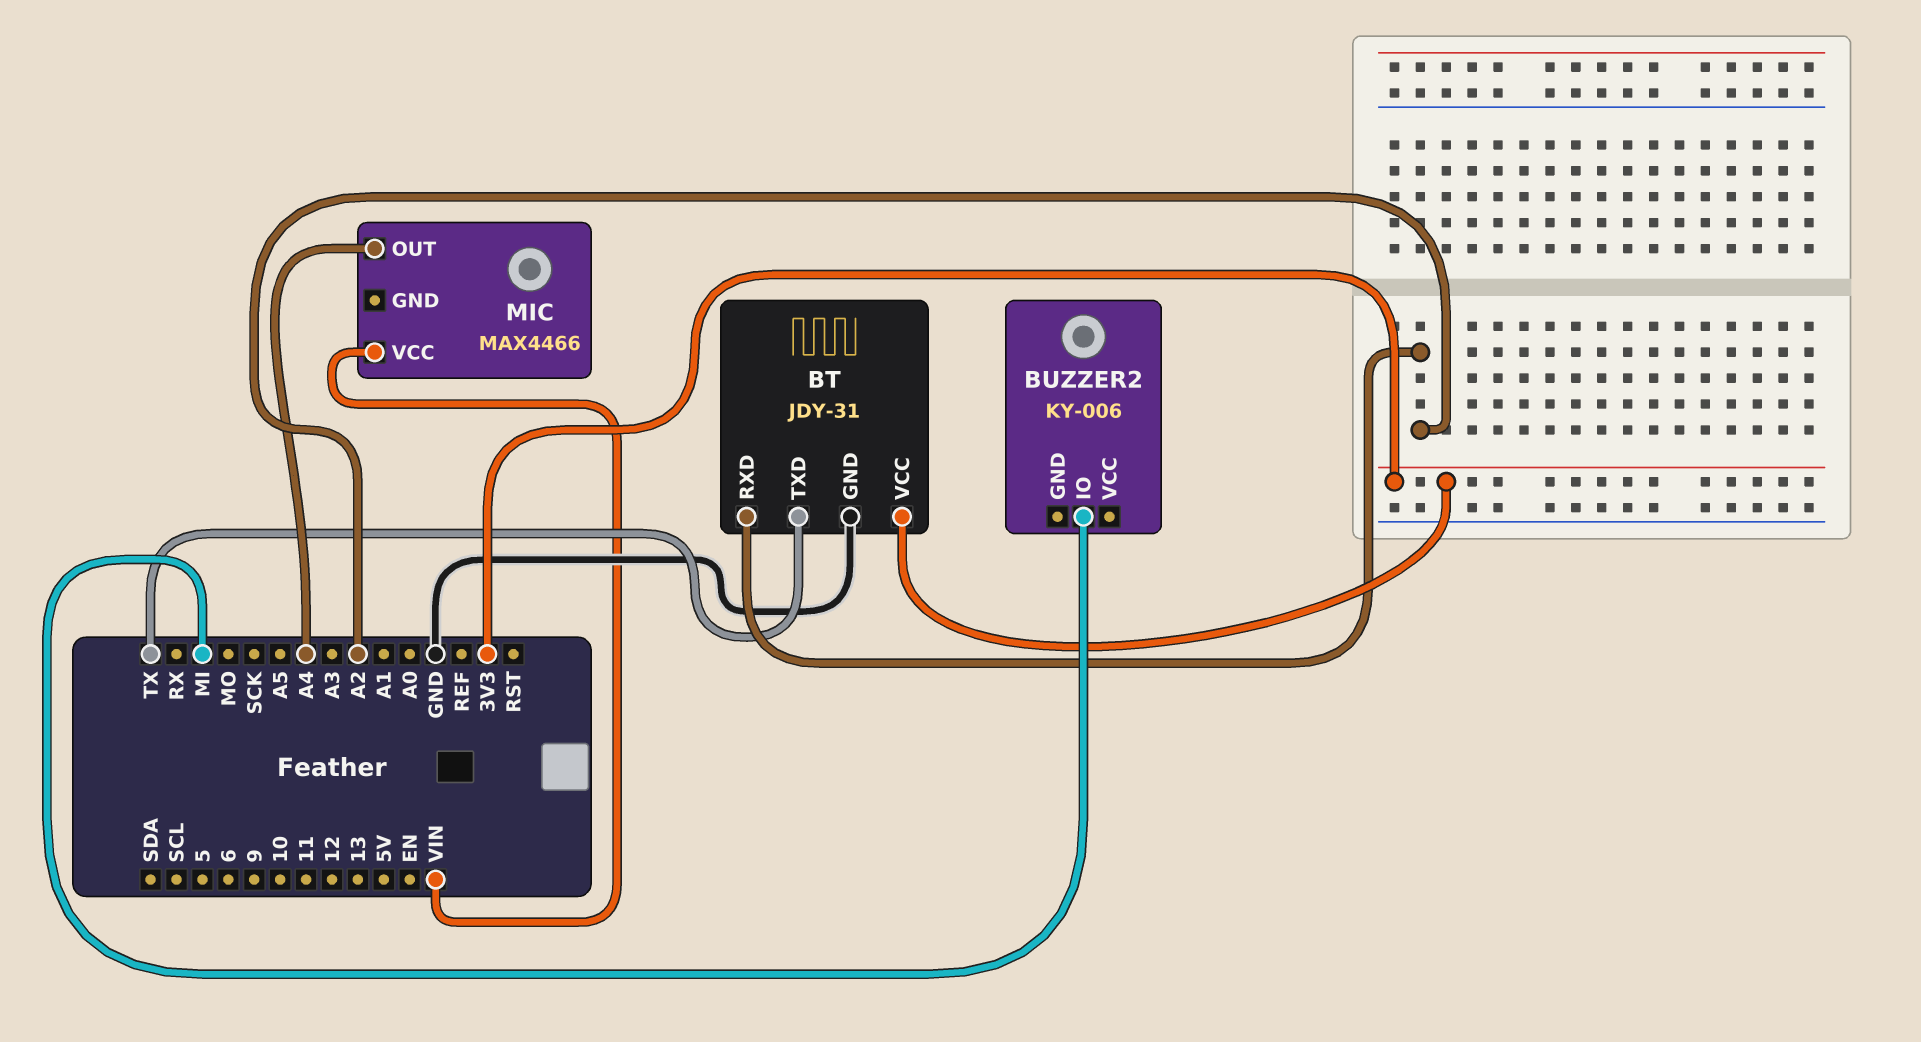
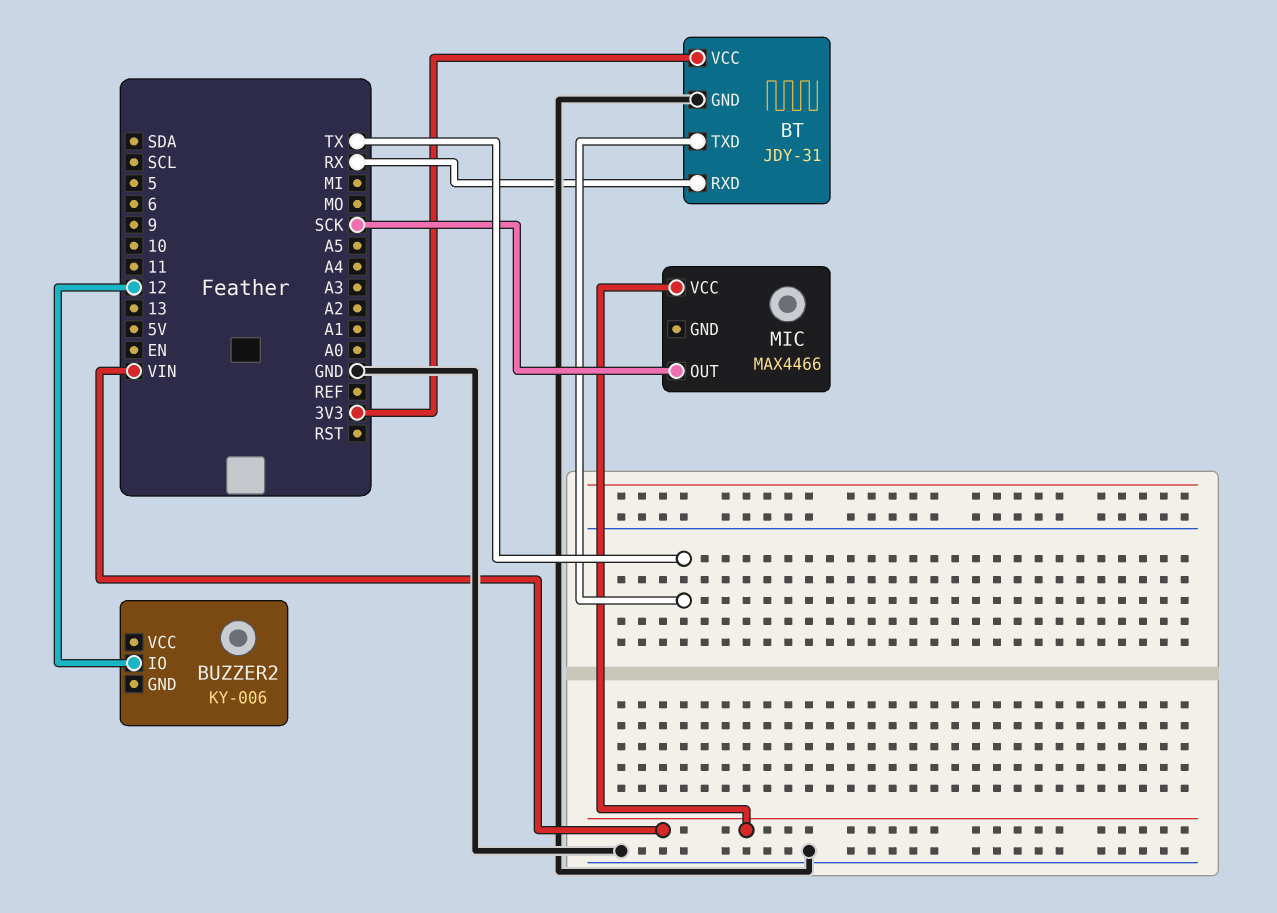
BT pin RXD: A2 -> RX
BUZZER2 pin IO: MI -> 12
MIC pin OUT: A4 -> SCK

